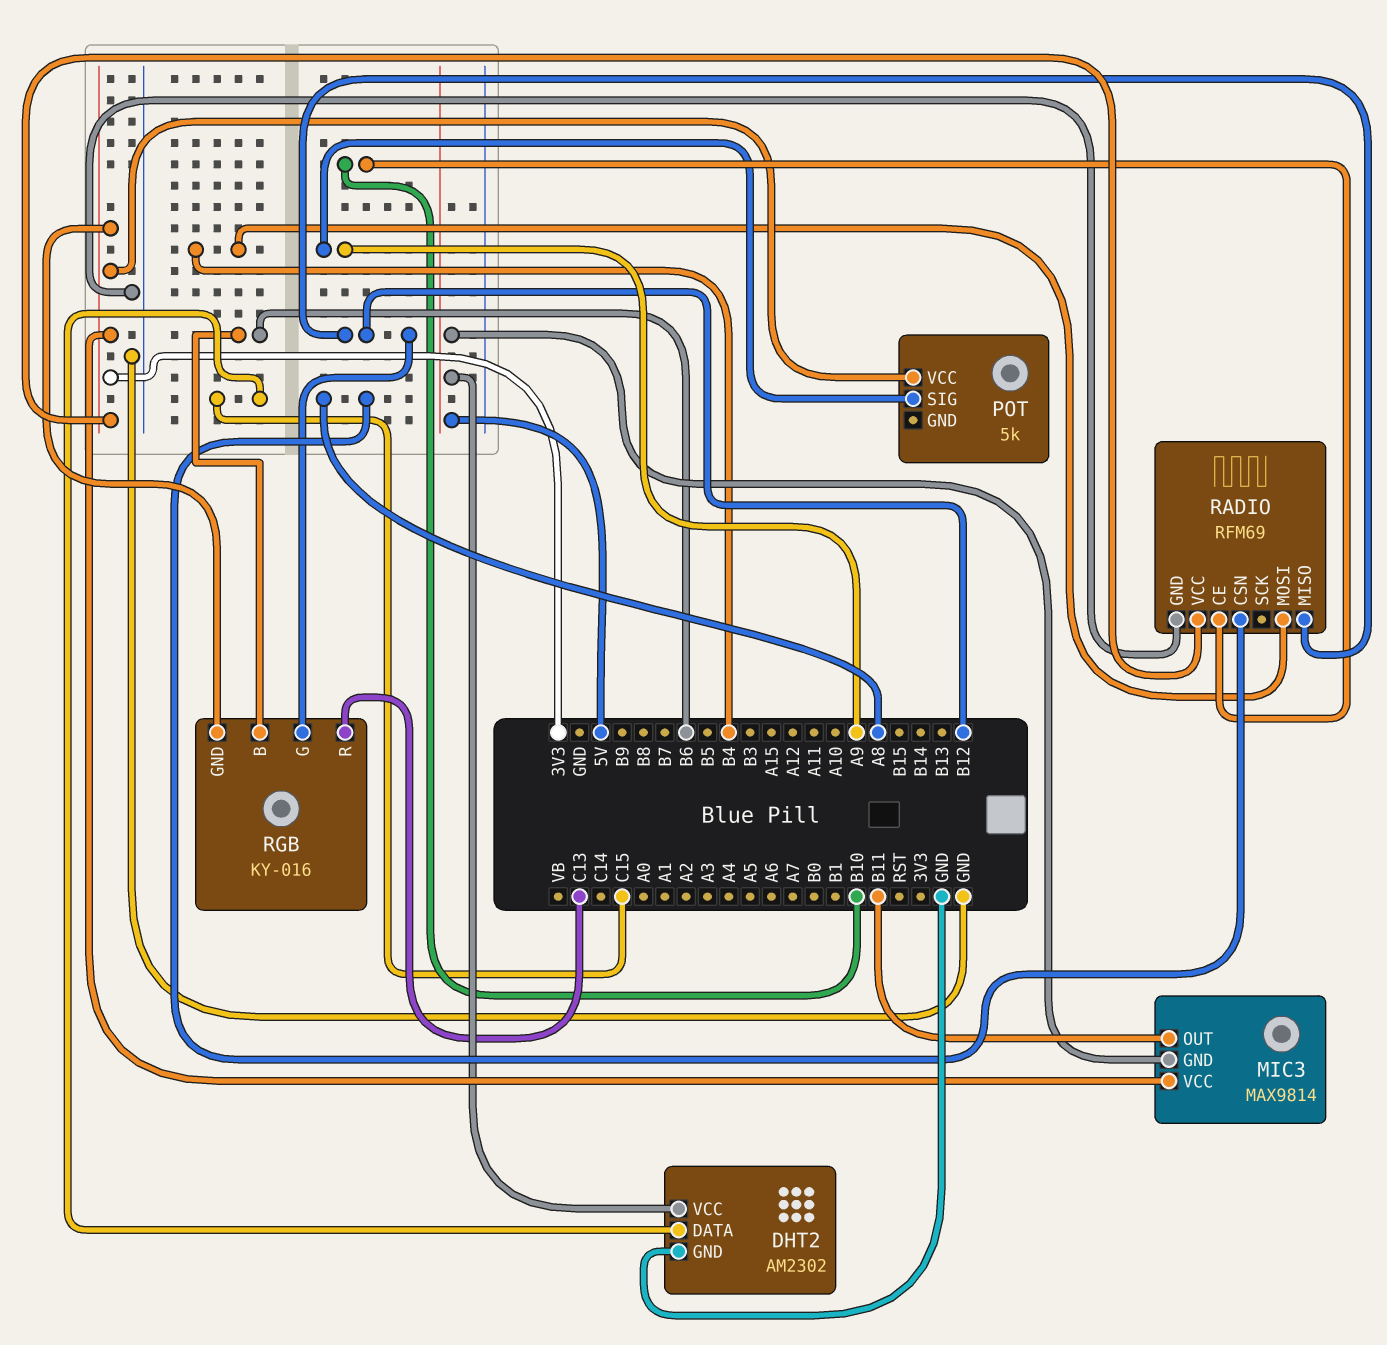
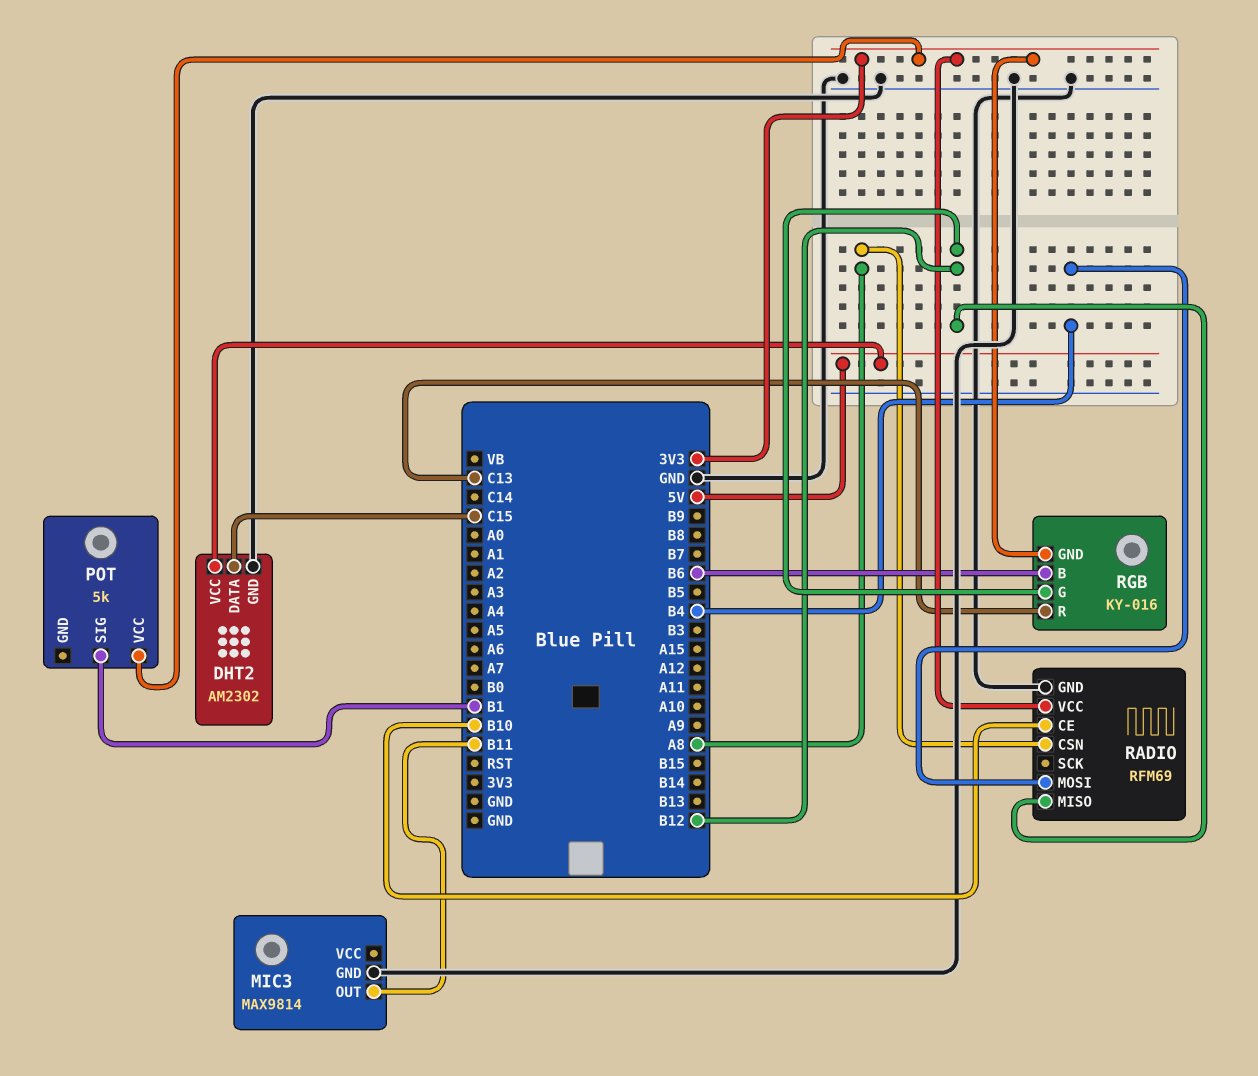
MIC3 pin GND: 5V -> GND
MIC3 pin VCC: 3V3 -> none
POT pin SIG: A9 -> B1

